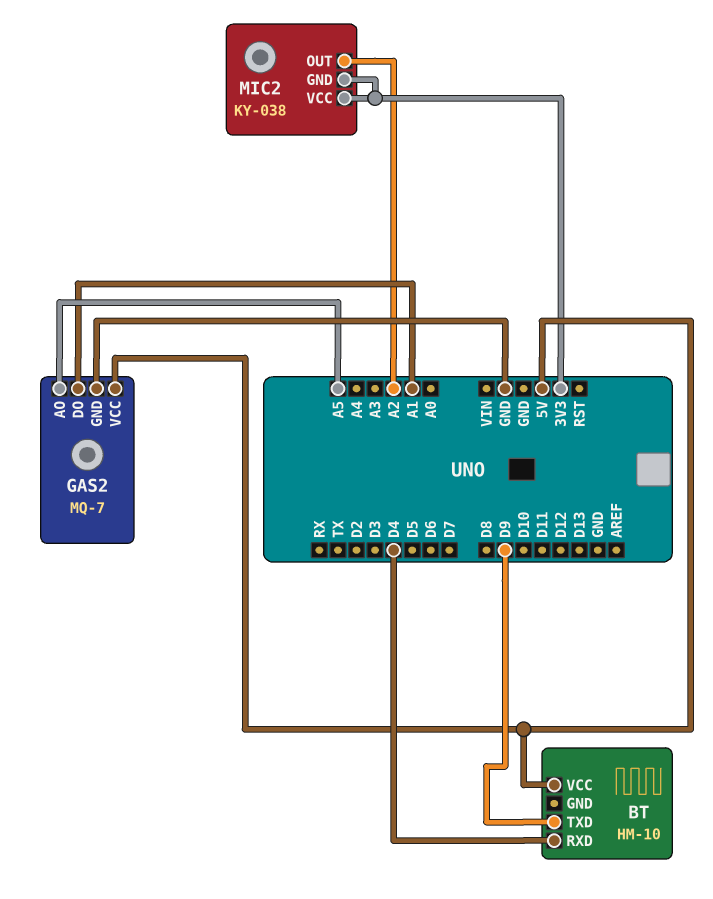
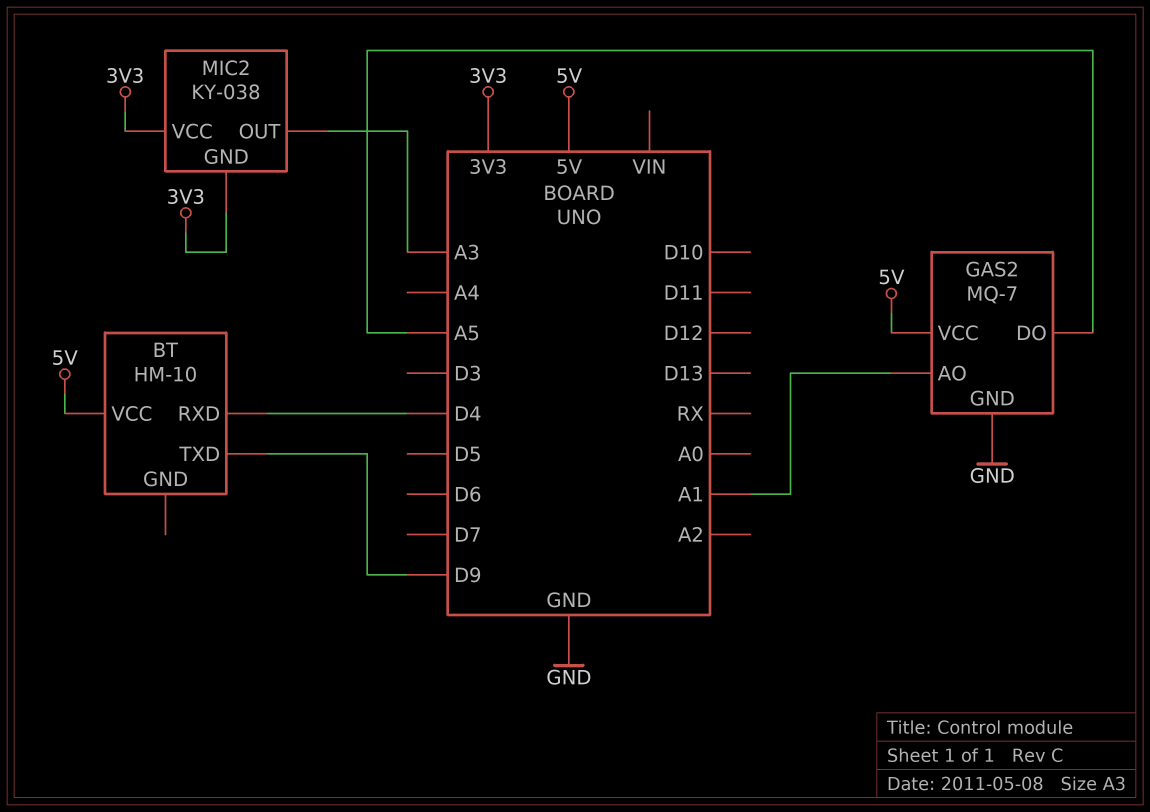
GAS2 pin AO: A5 -> A1
GAS2 pin DO: A1 -> A5
MIC2 pin OUT: A2 -> A3

